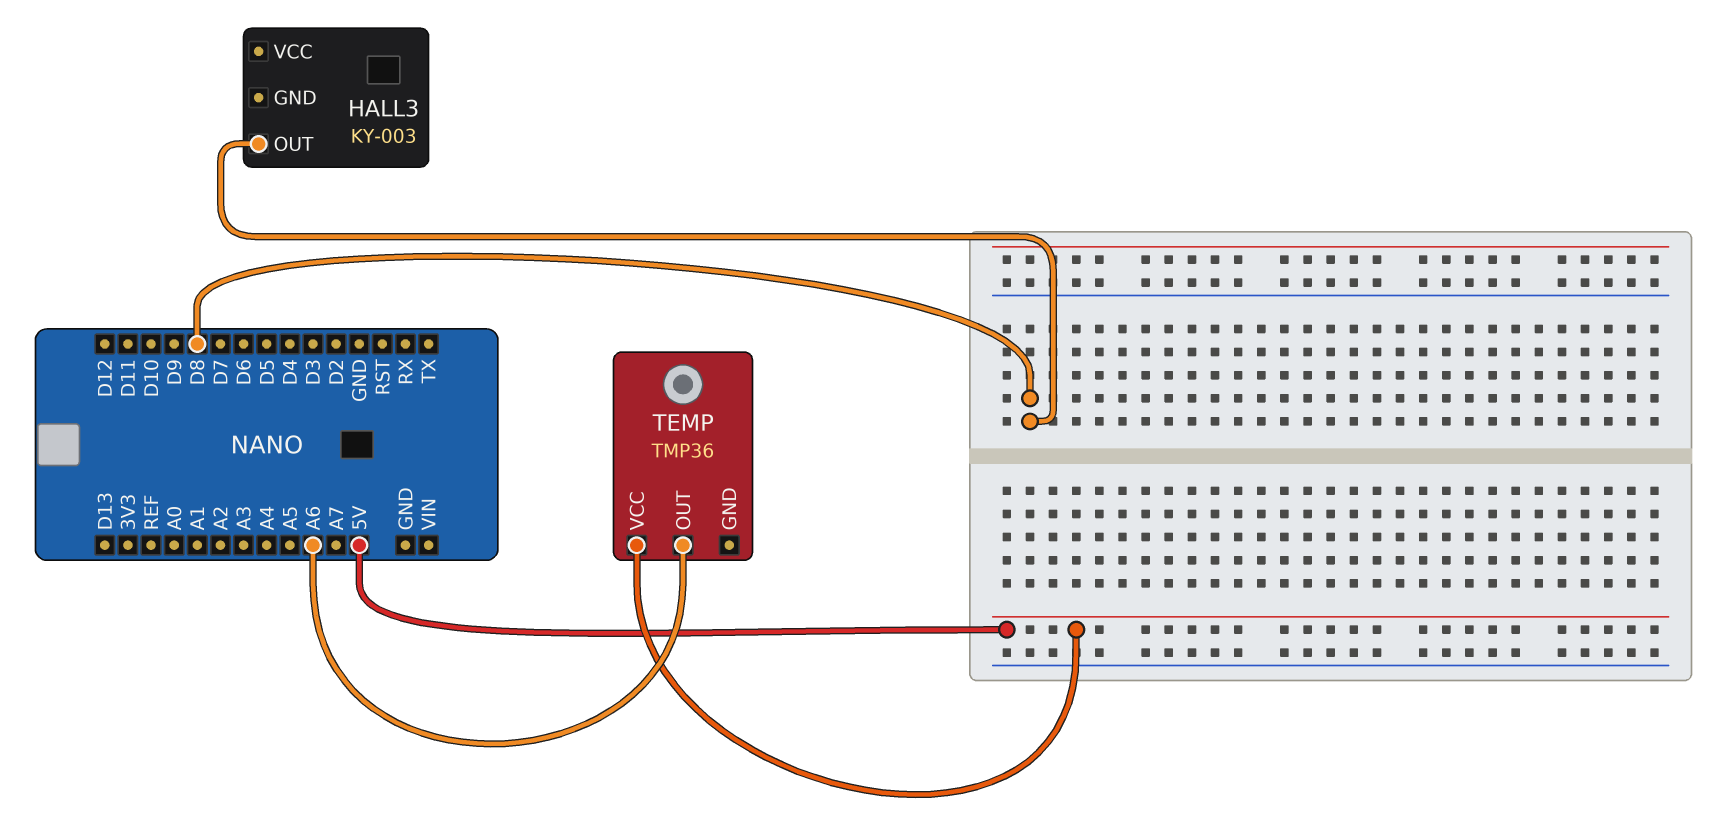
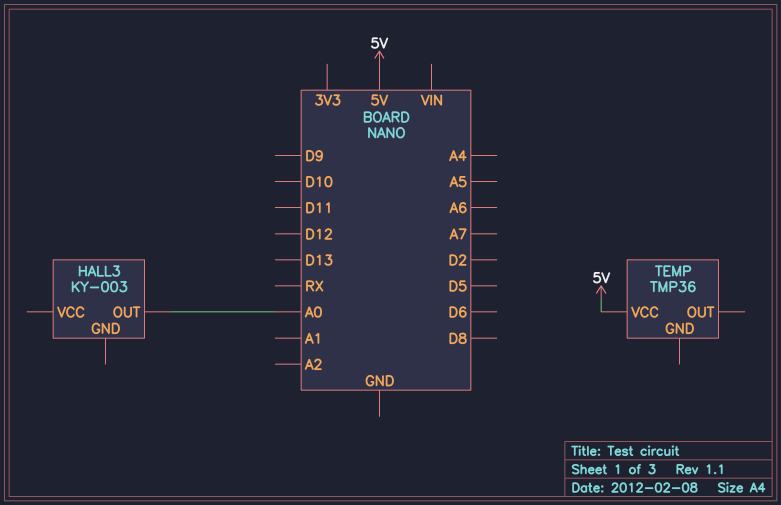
HALL3 pin OUT: D8 -> A0
TEMP pin OUT: A6 -> none

